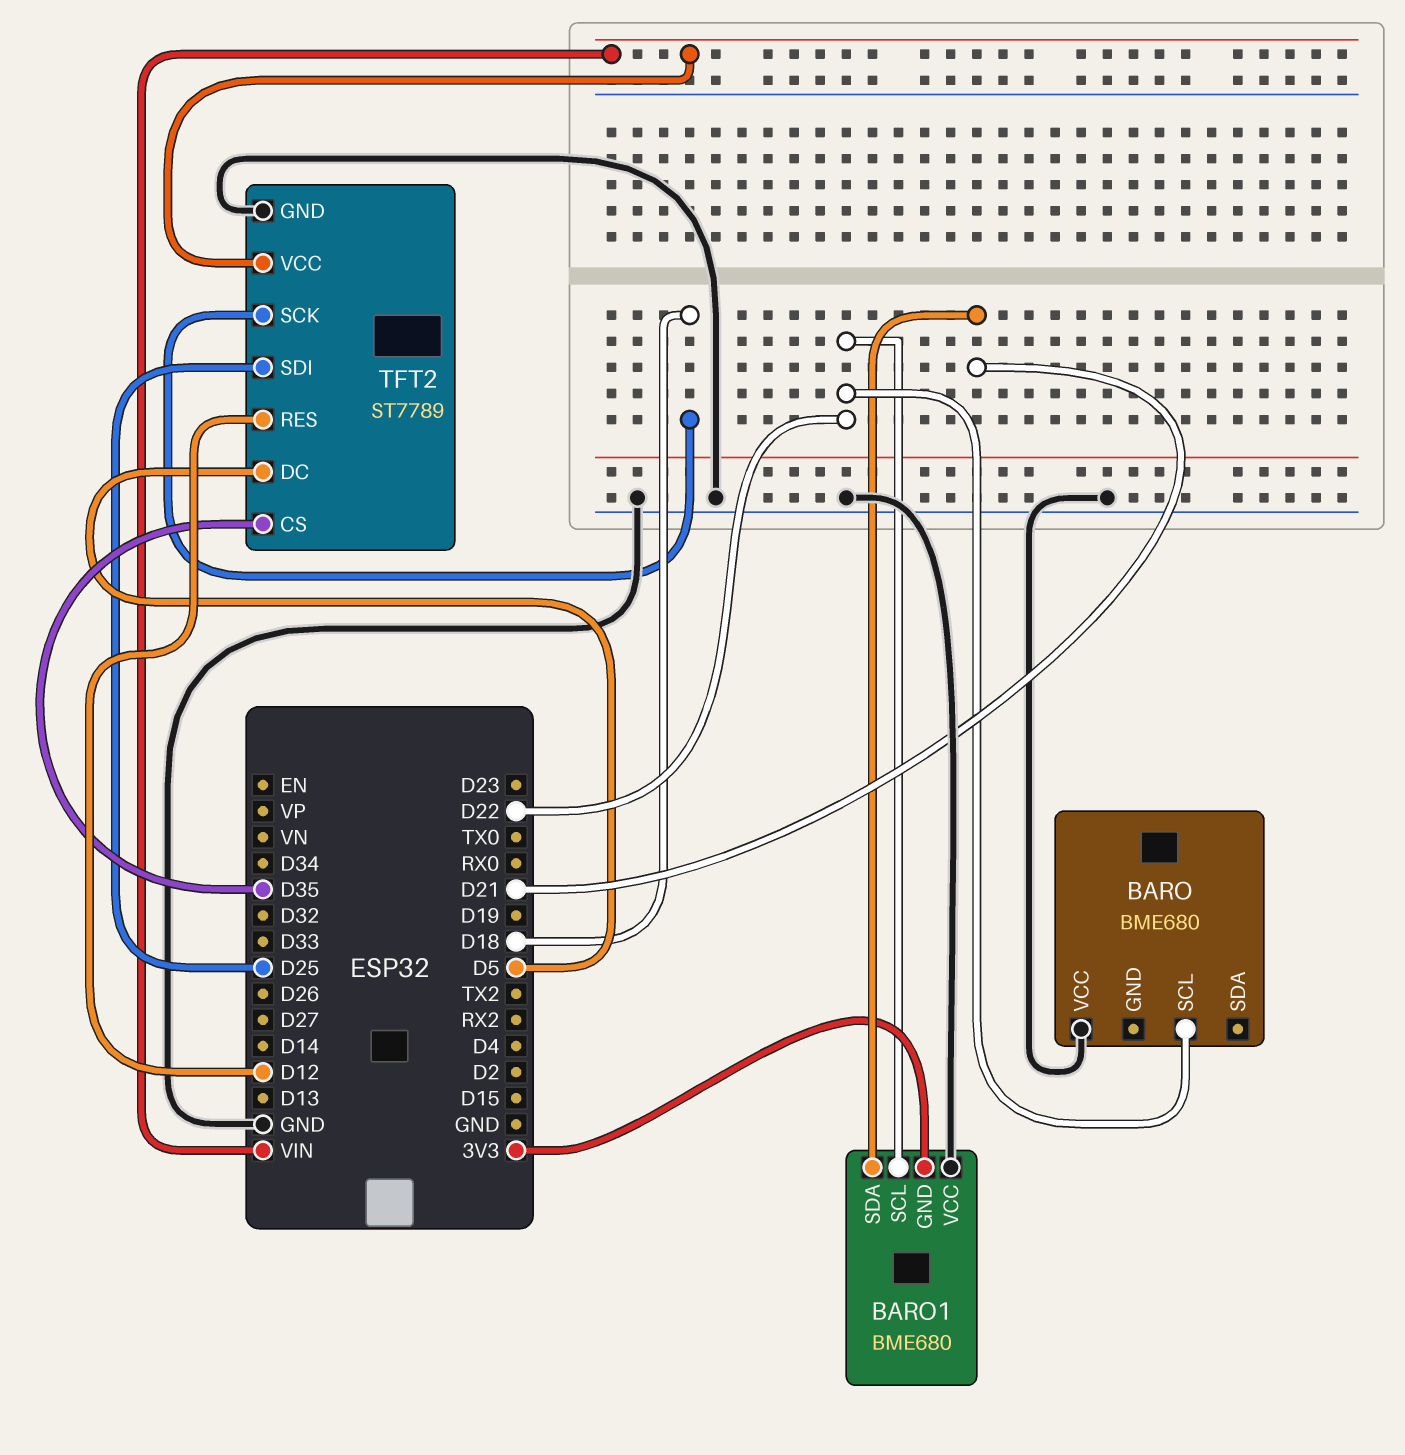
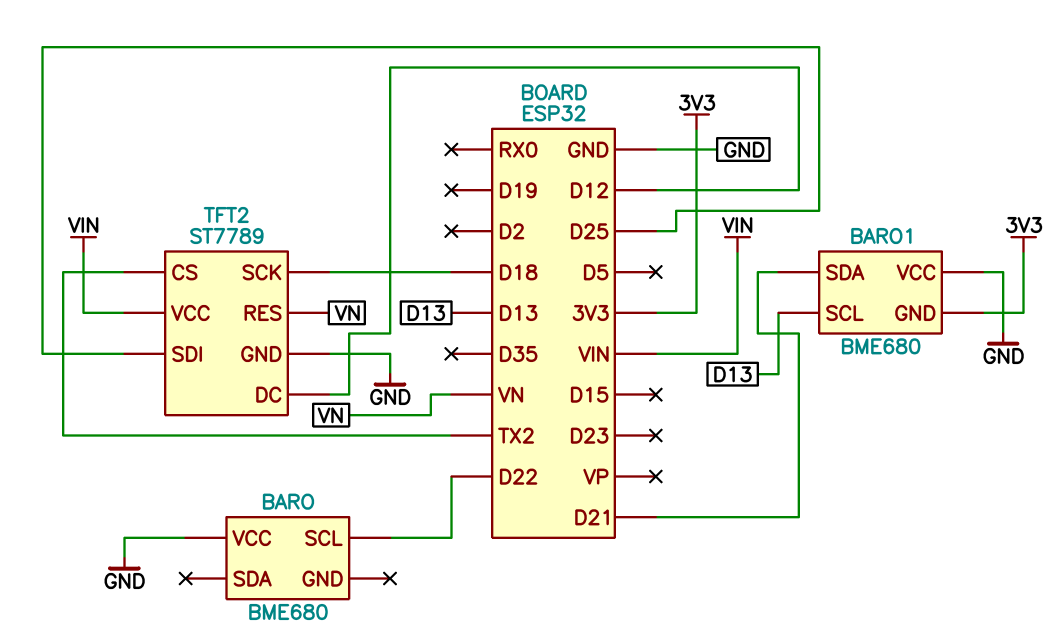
BARO1 pin SCL: D22 -> D13
TFT2 pin CS: D35 -> TX2
TFT2 pin DC: D5 -> D12
TFT2 pin RES: D12 -> VN

